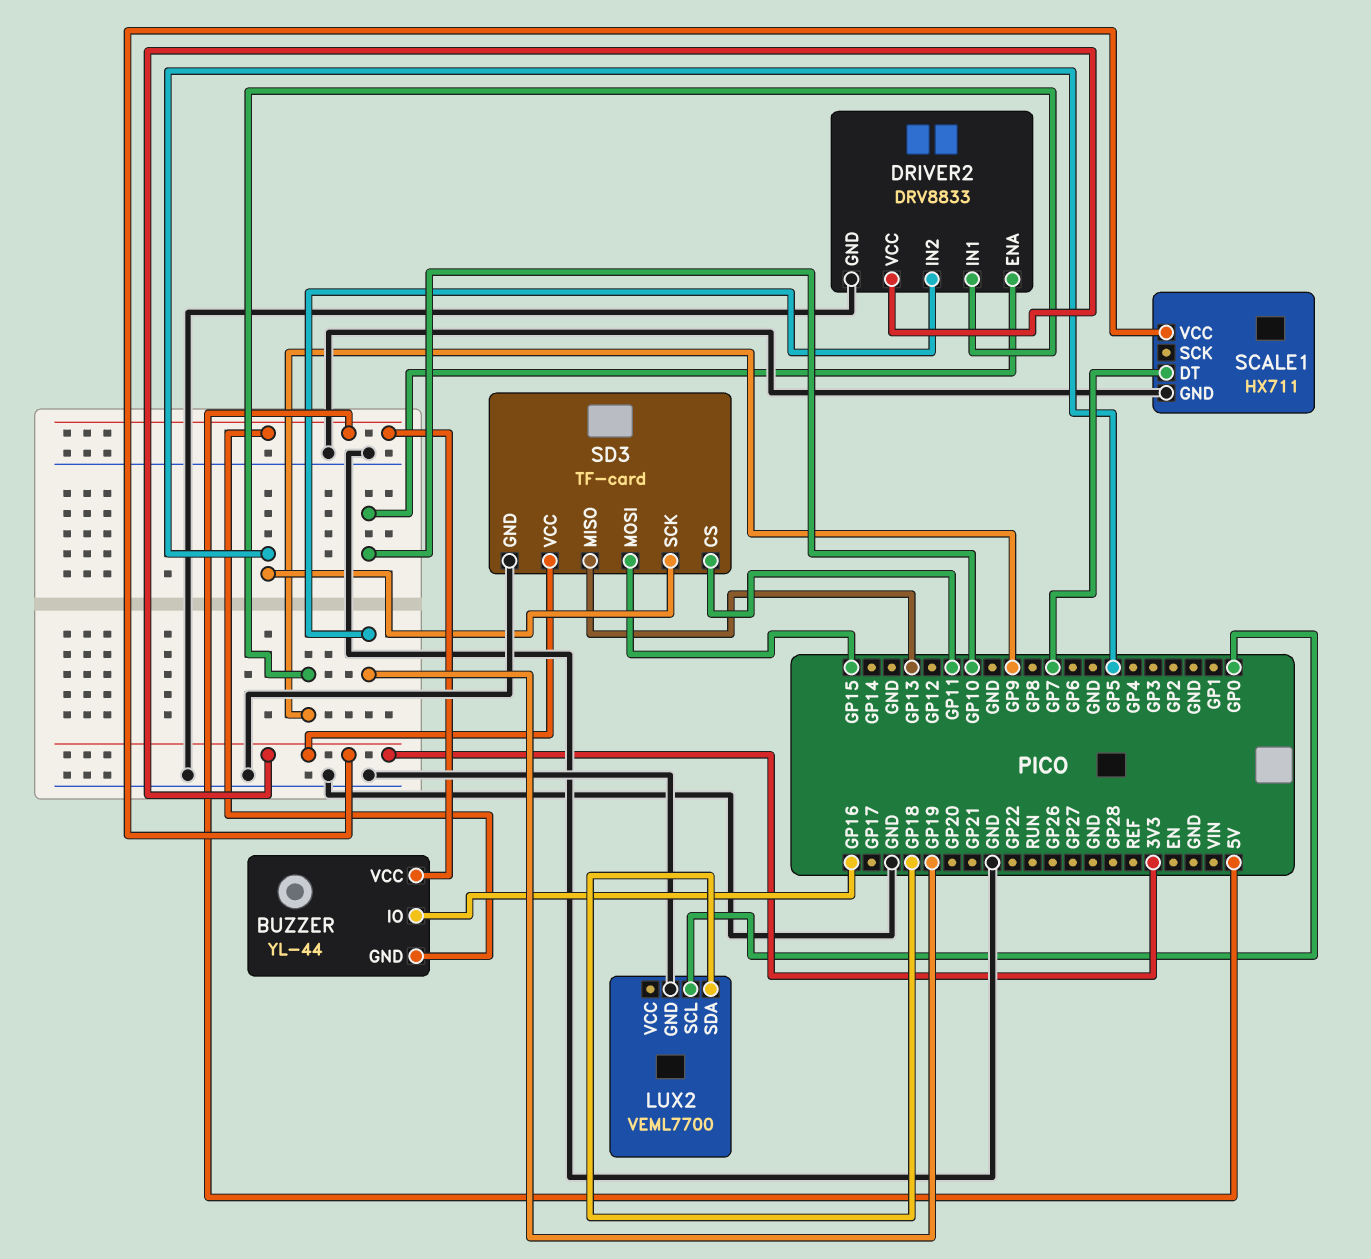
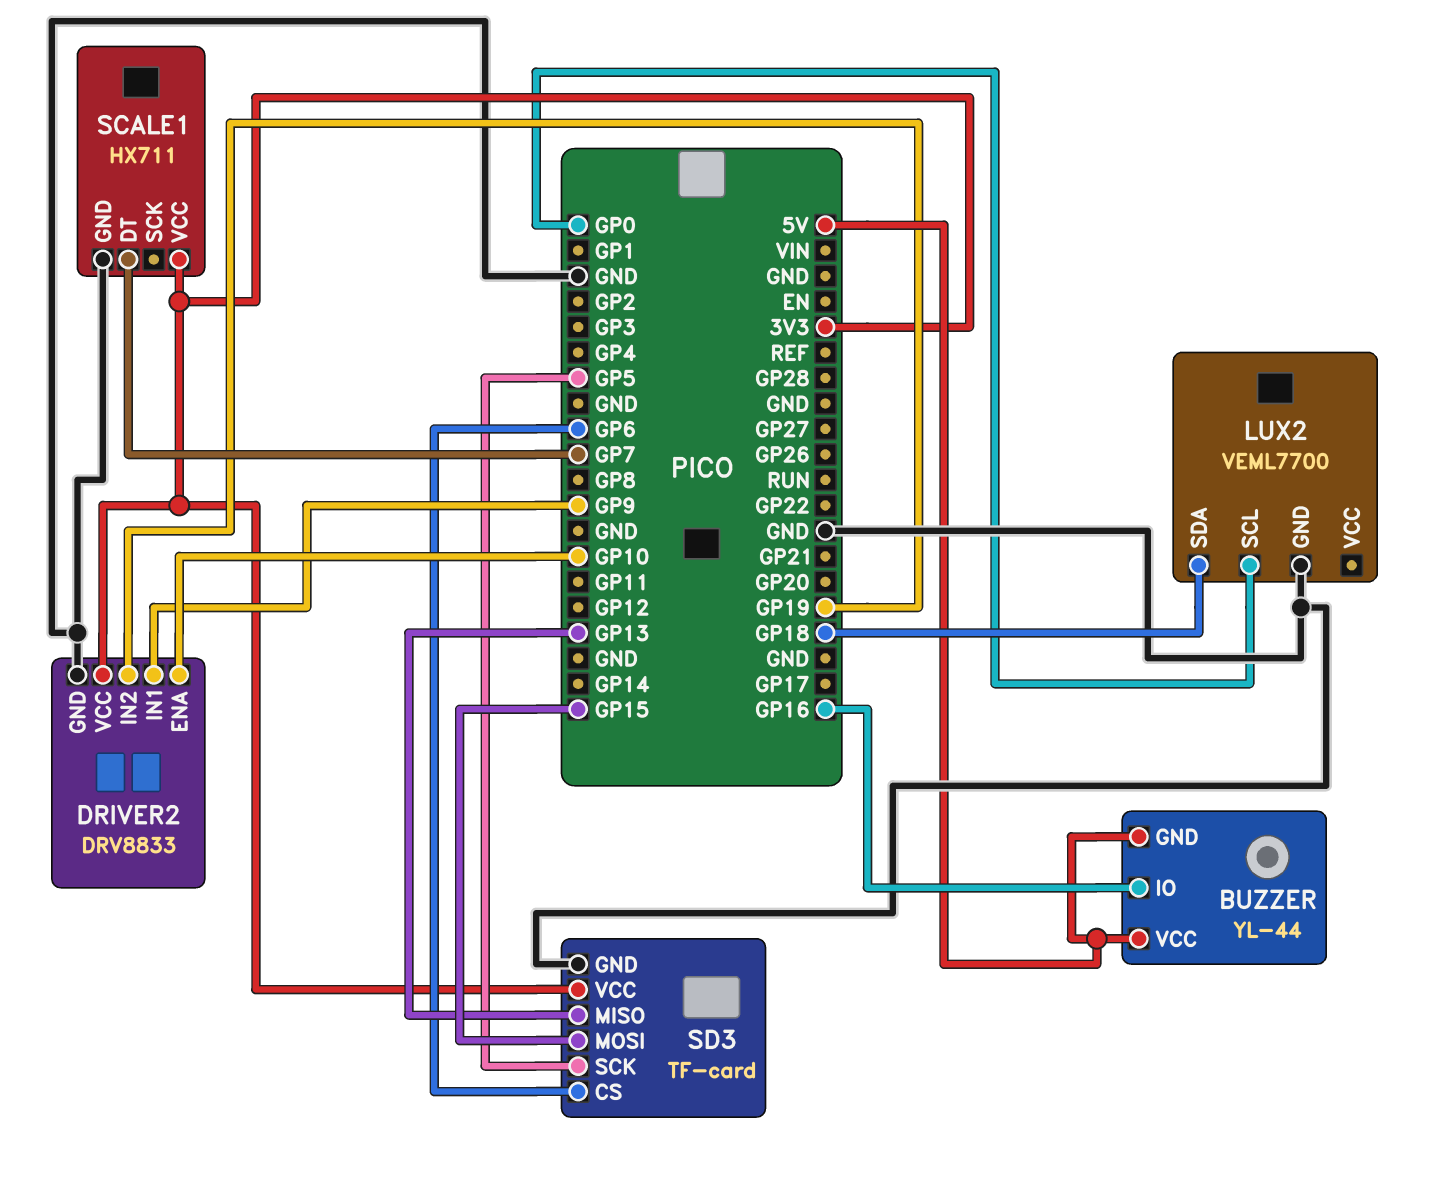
SD3 pin CS: GP11 -> GP6

